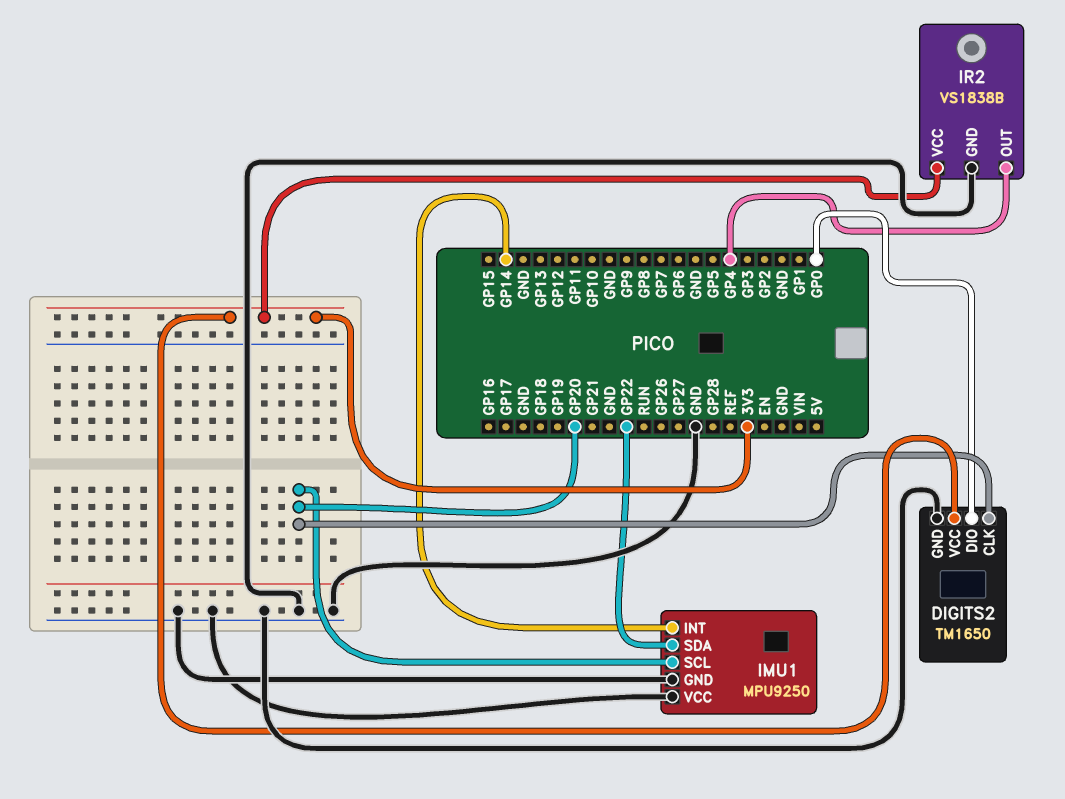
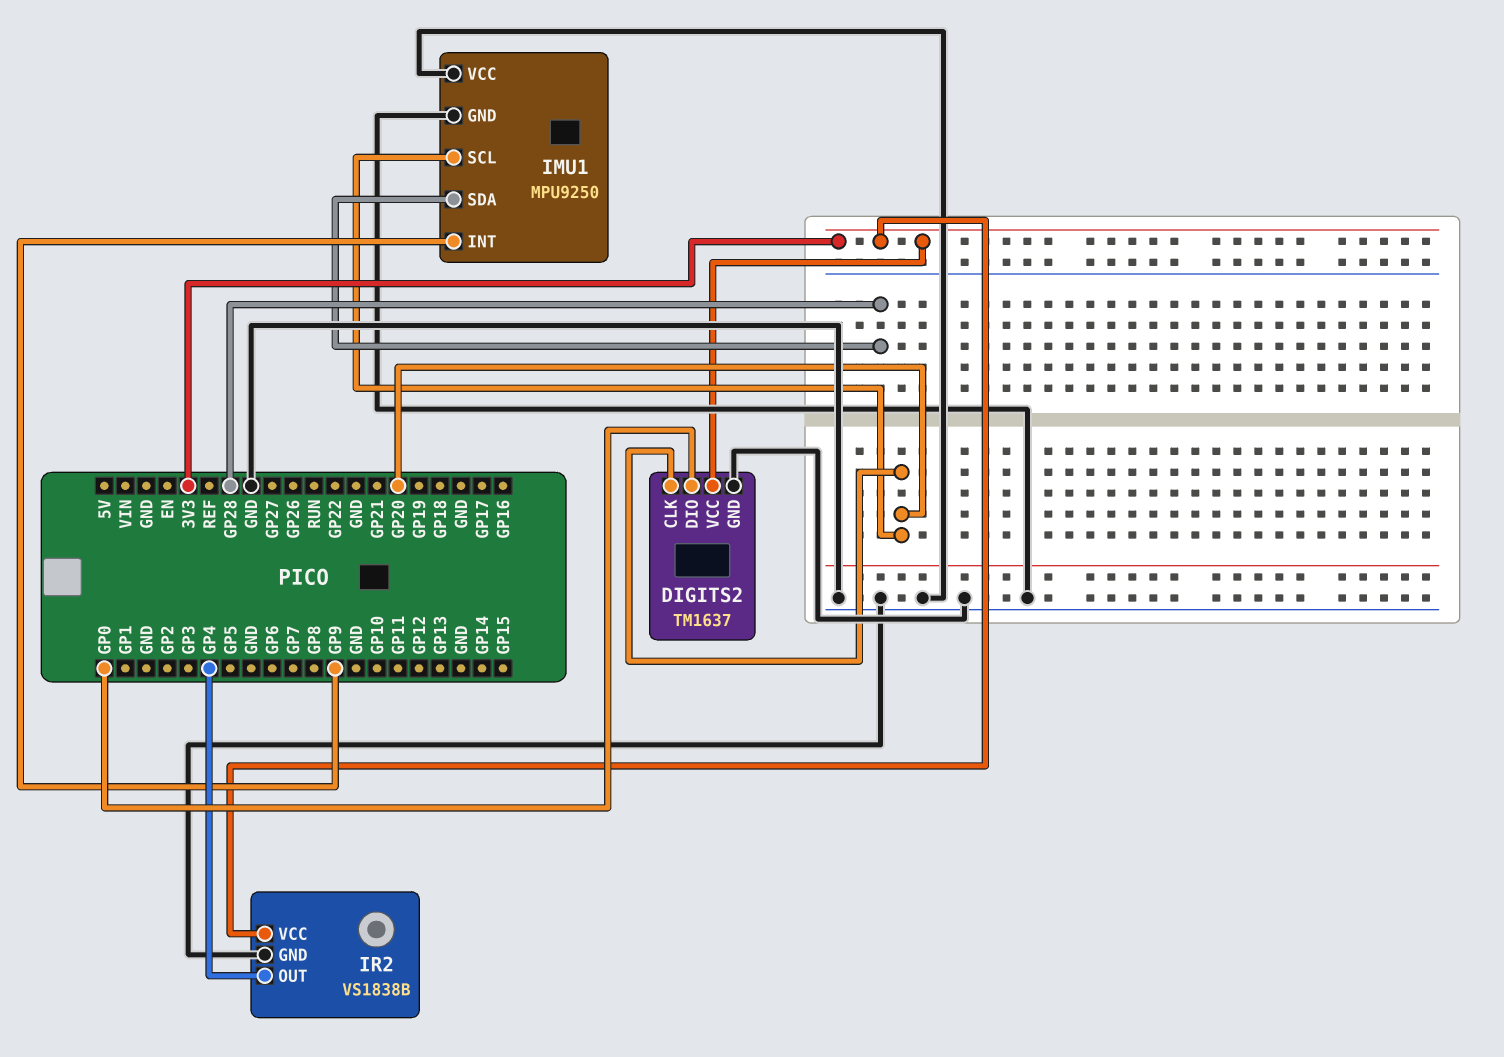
DIGITS2: TM1650 -> TM1637
IMU1 pin INT: GP14 -> GP9
IMU1 pin SDA: GP22 -> GP28

